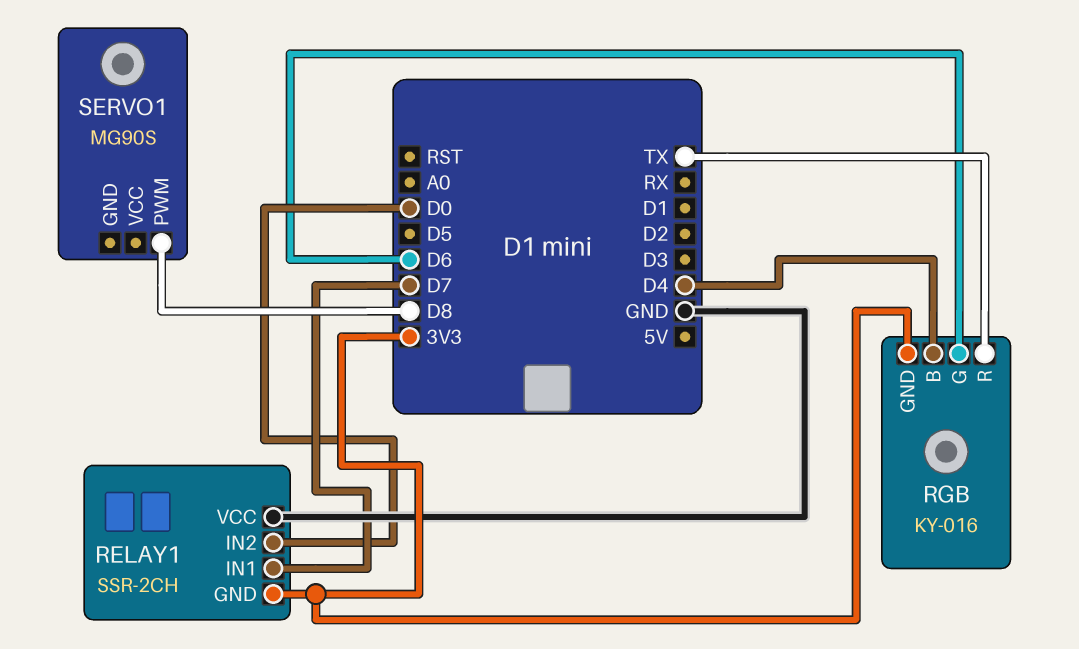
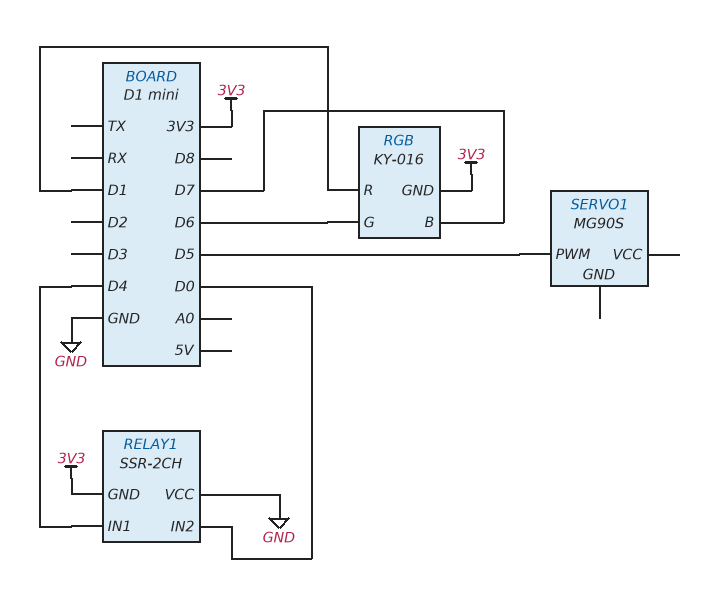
RELAY1 pin IN1: D7 -> D4
RGB pin B: D4 -> D7
RGB pin R: TX -> D1
SERVO1 pin PWM: D8 -> D5

